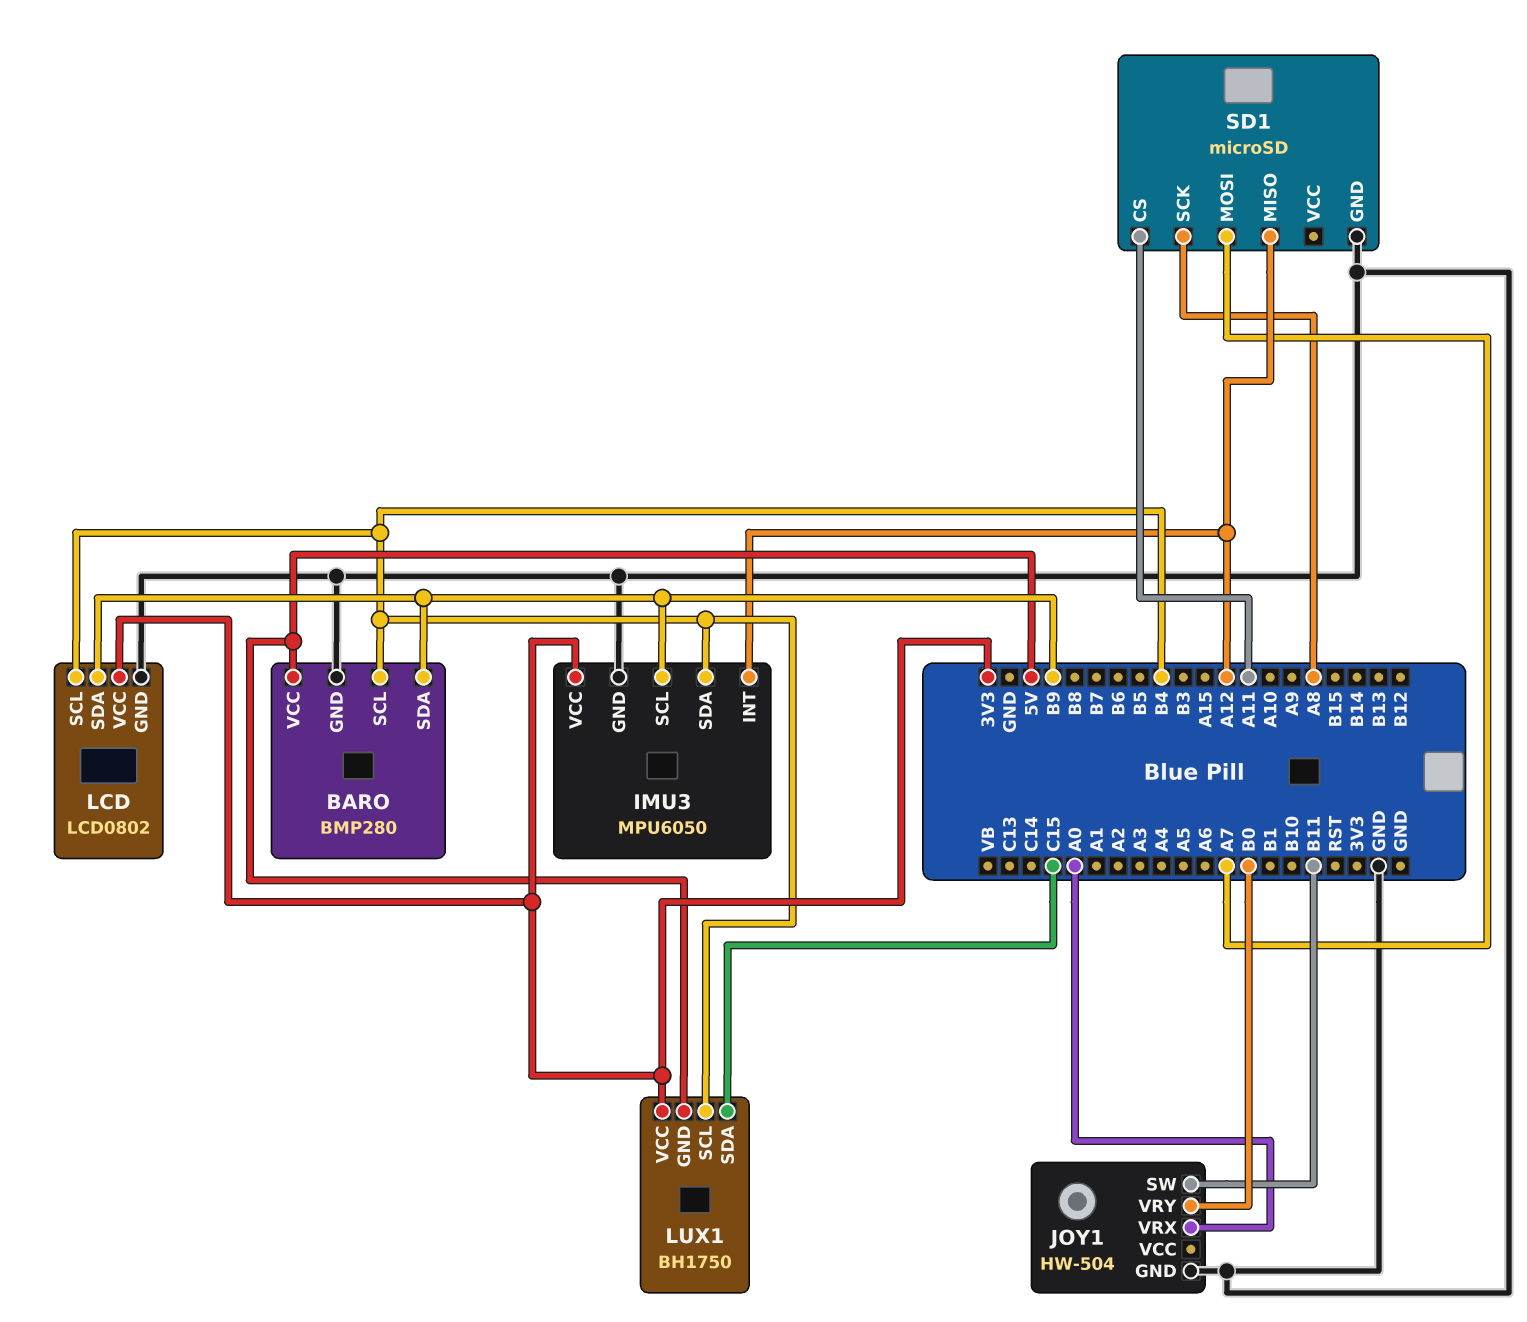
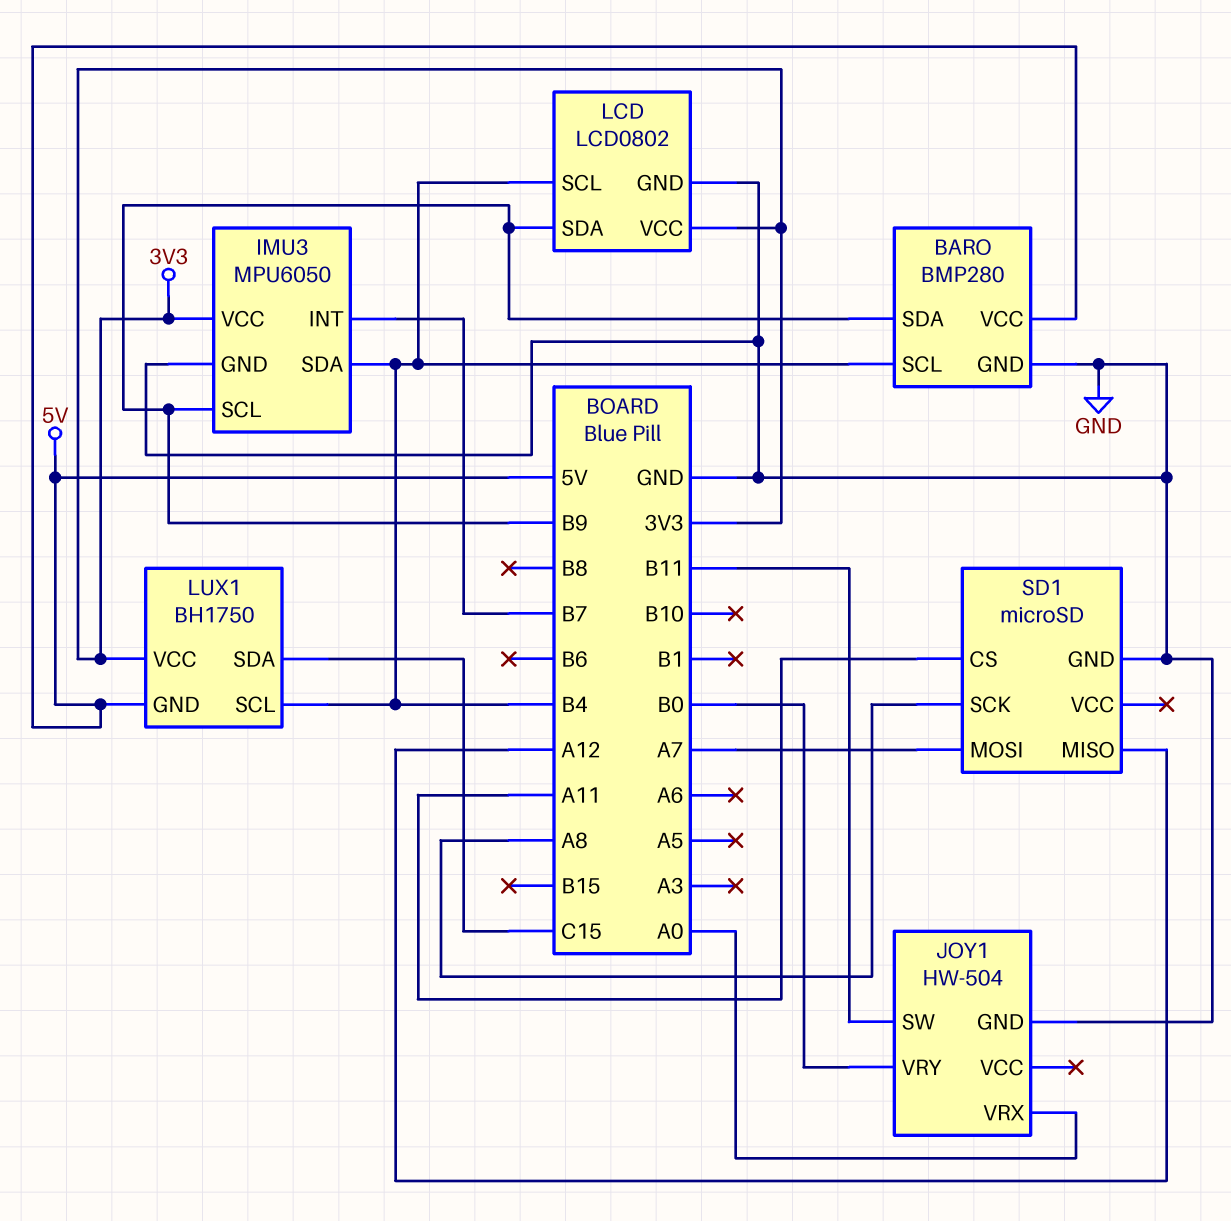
IMU3 pin INT: A12 -> B7

